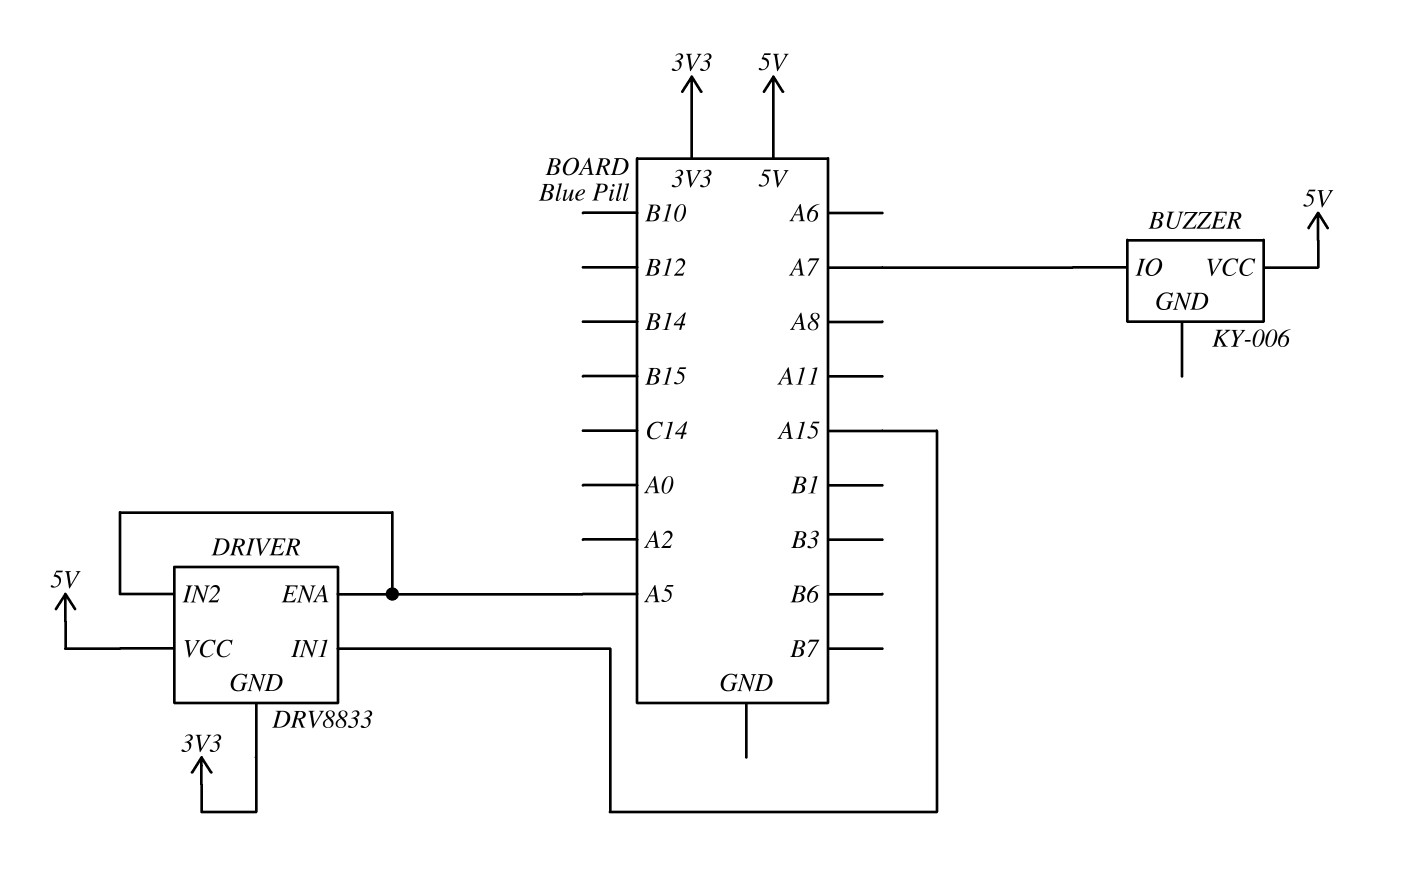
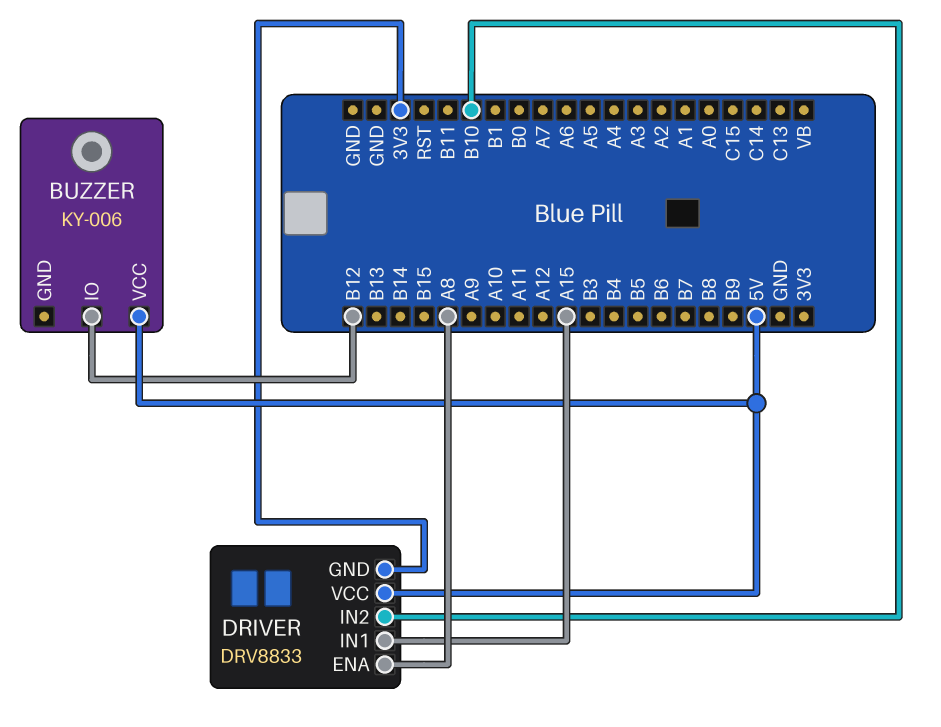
BUZZER pin IO: A7 -> B12
DRIVER pin ENA: A5 -> A8
DRIVER pin IN2: A5 -> B10

